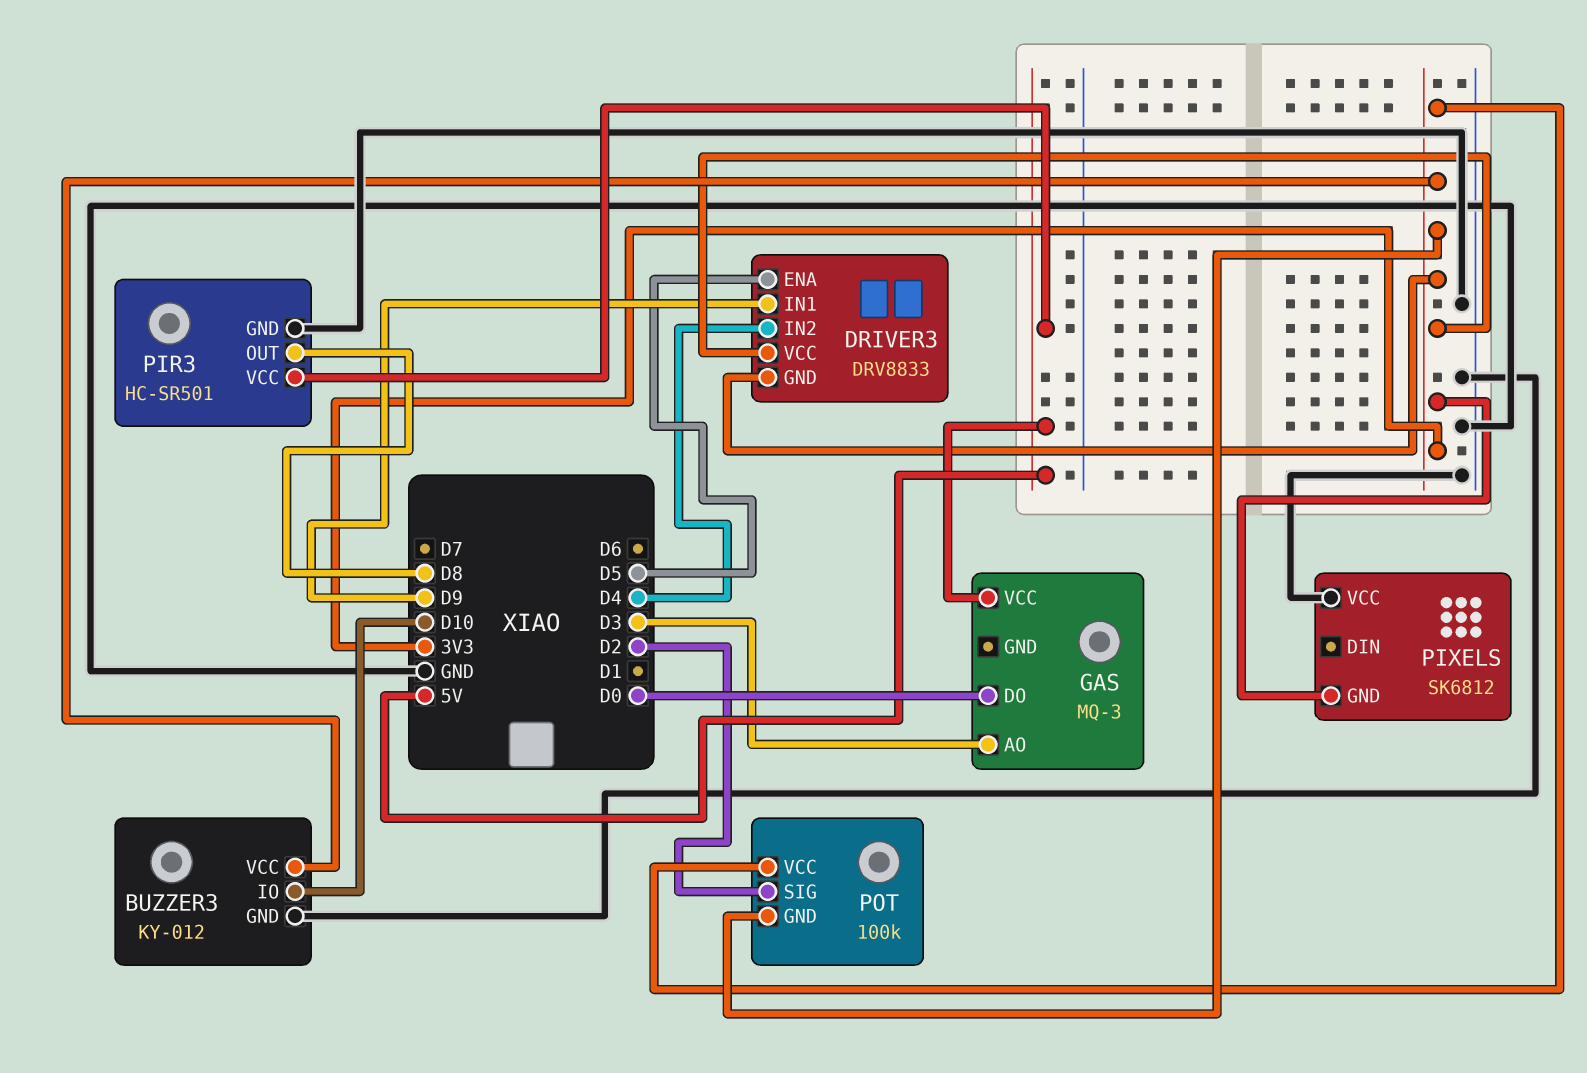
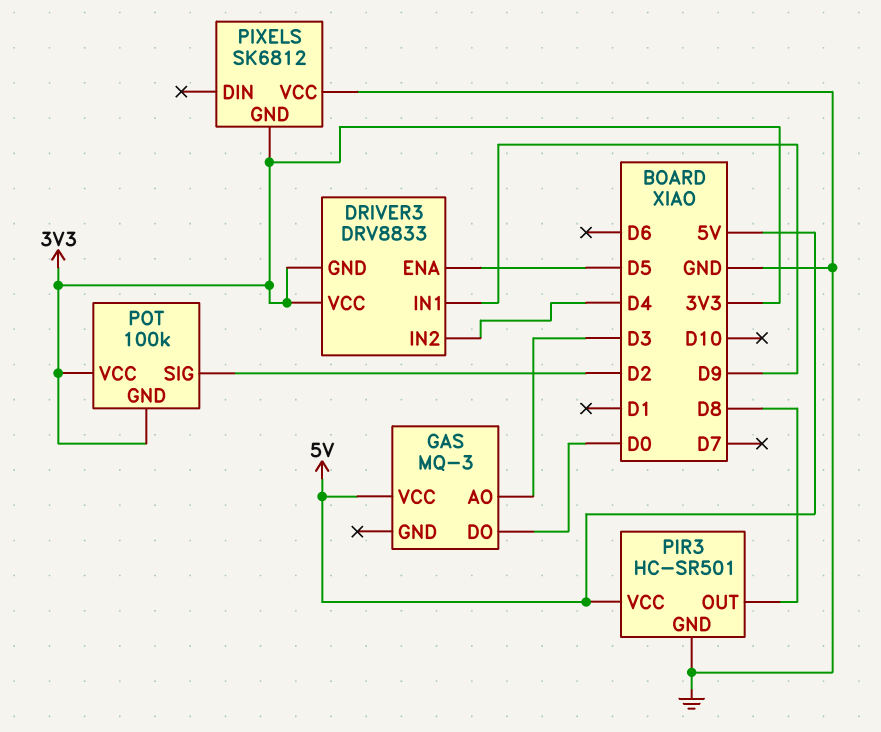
BUZZER3: KY-012 -> none
BUZZER3 pin GND: GND -> none
BUZZER3 pin IO: D10 -> none
BUZZER3 pin VCC: 3V3 -> none

